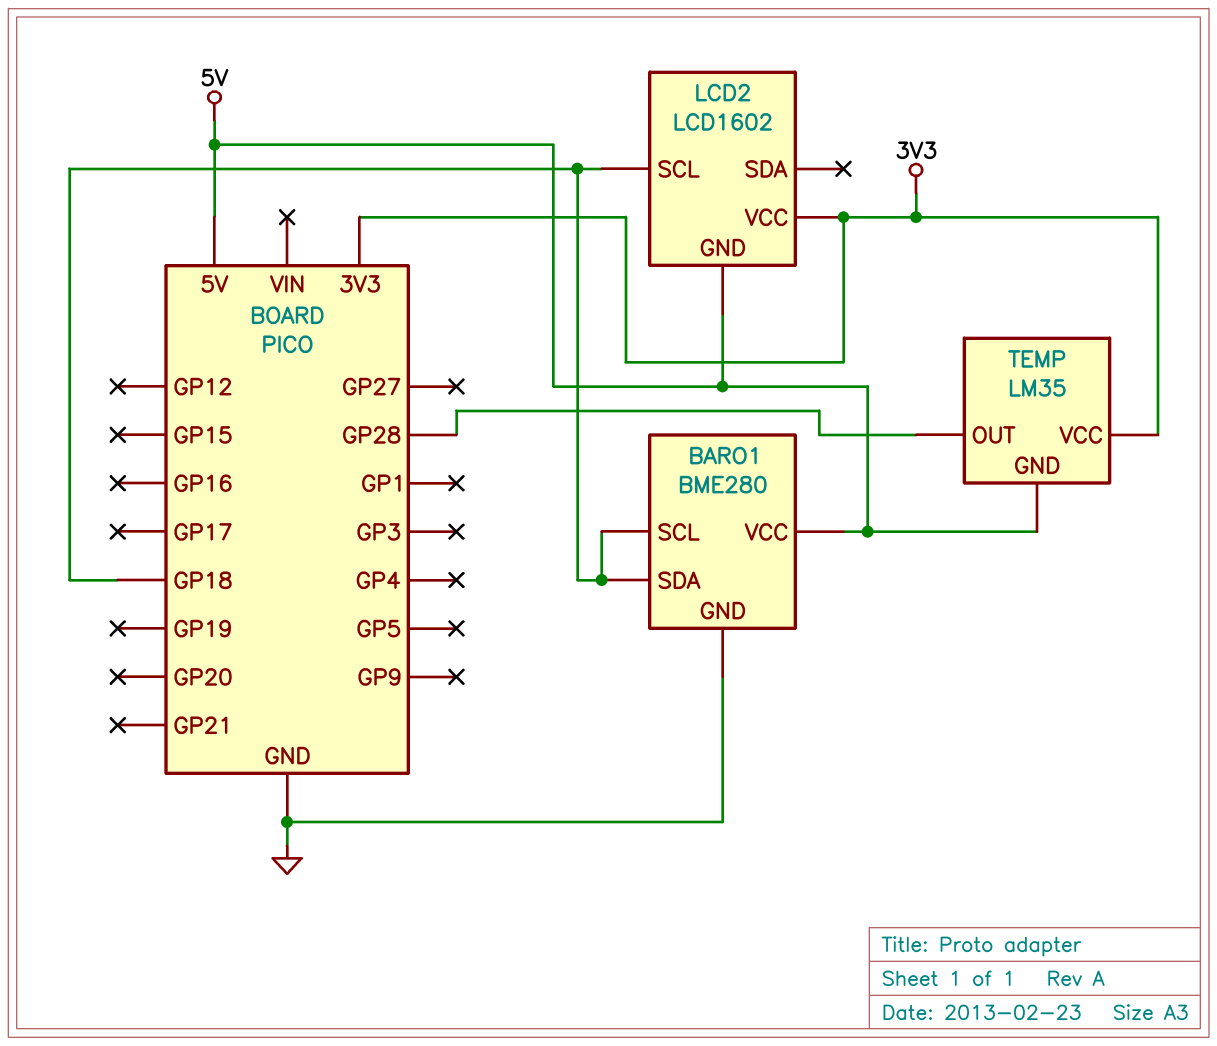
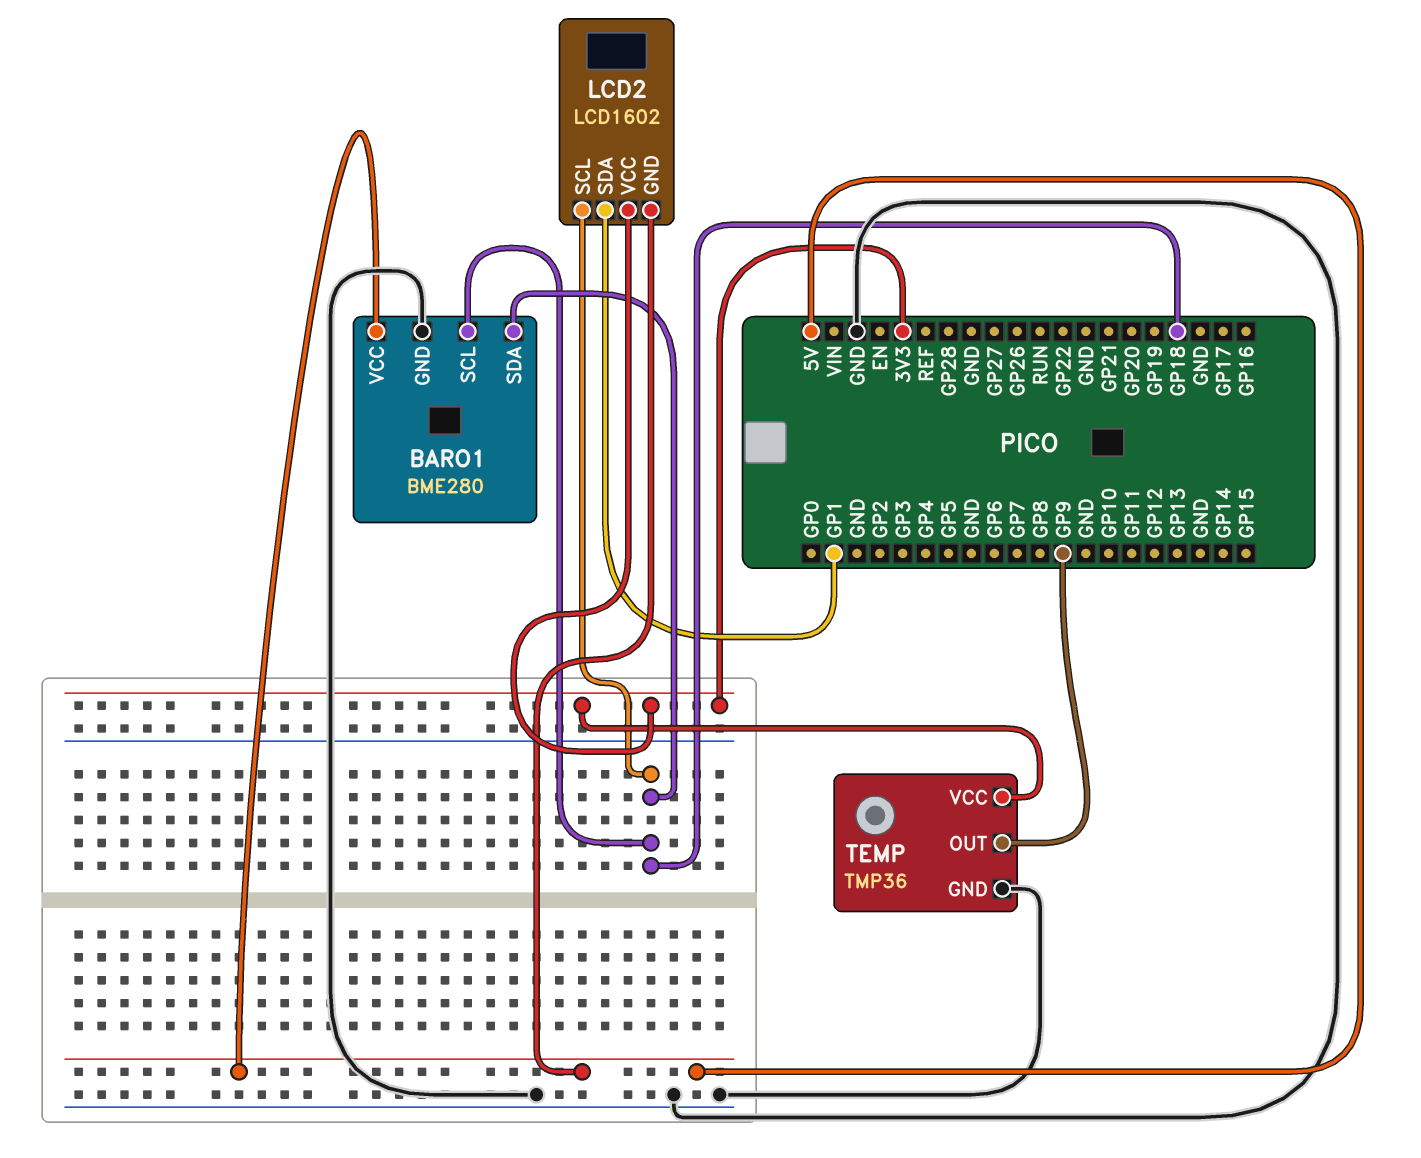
LCD2 pin SDA: none -> GP1
TEMP: LM35 -> TMP36
TEMP pin GND: 5V -> GND
TEMP pin OUT: GP28 -> GP9

